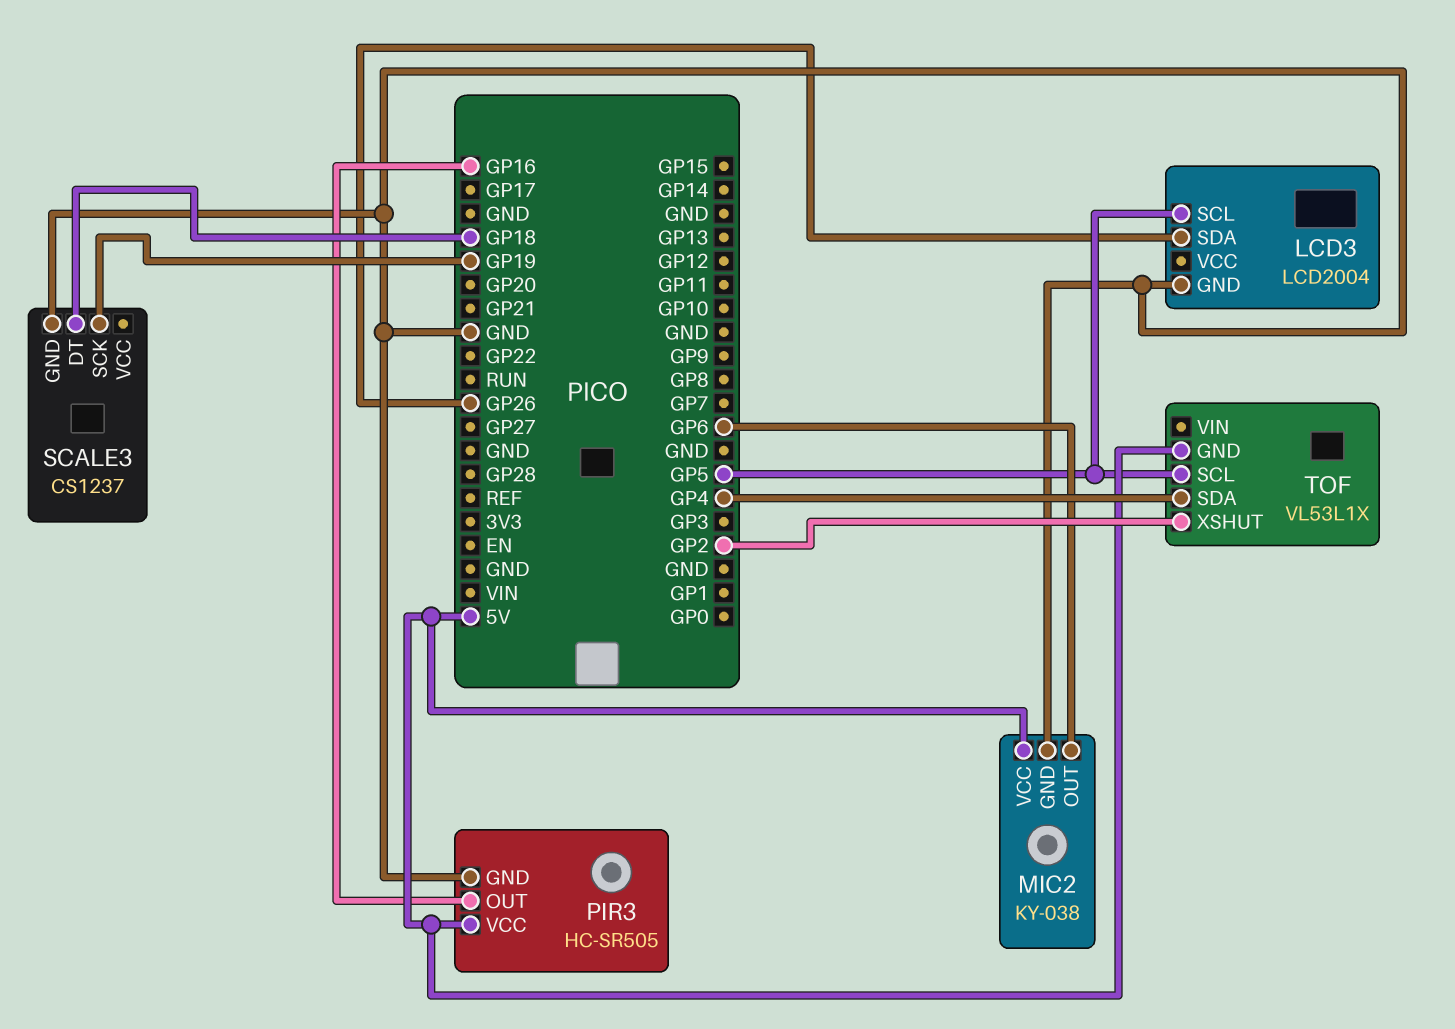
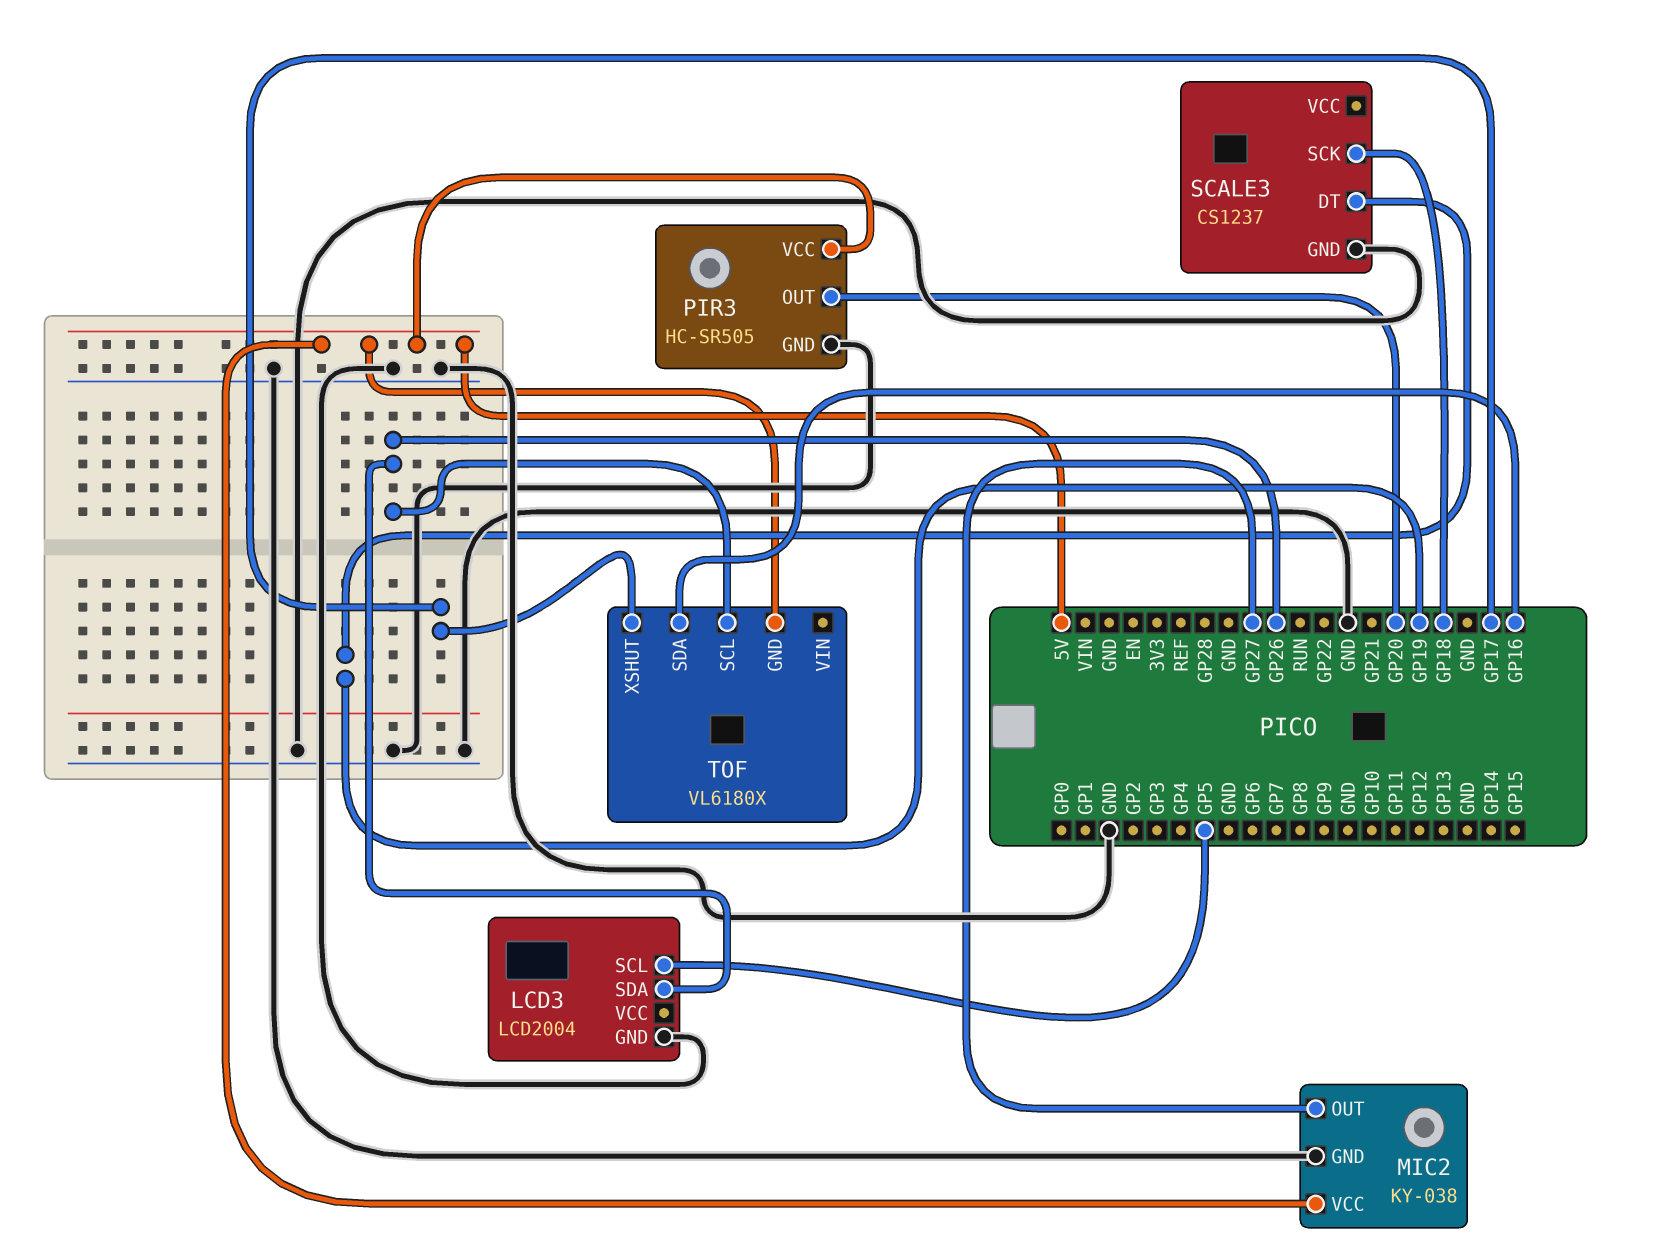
MIC2 pin OUT: GP6 -> GP27
PIR3 pin OUT: GP16 -> GP20
SCALE3 pin DT: GP18 -> GP19
SCALE3 pin SCK: GP19 -> GP18
TOF: VL53L1X -> VL6180X
TOF pin SCL: GP5 -> GP26
TOF pin SDA: GP4 -> GP16
TOF pin XSHUT: GP2 -> GP17

